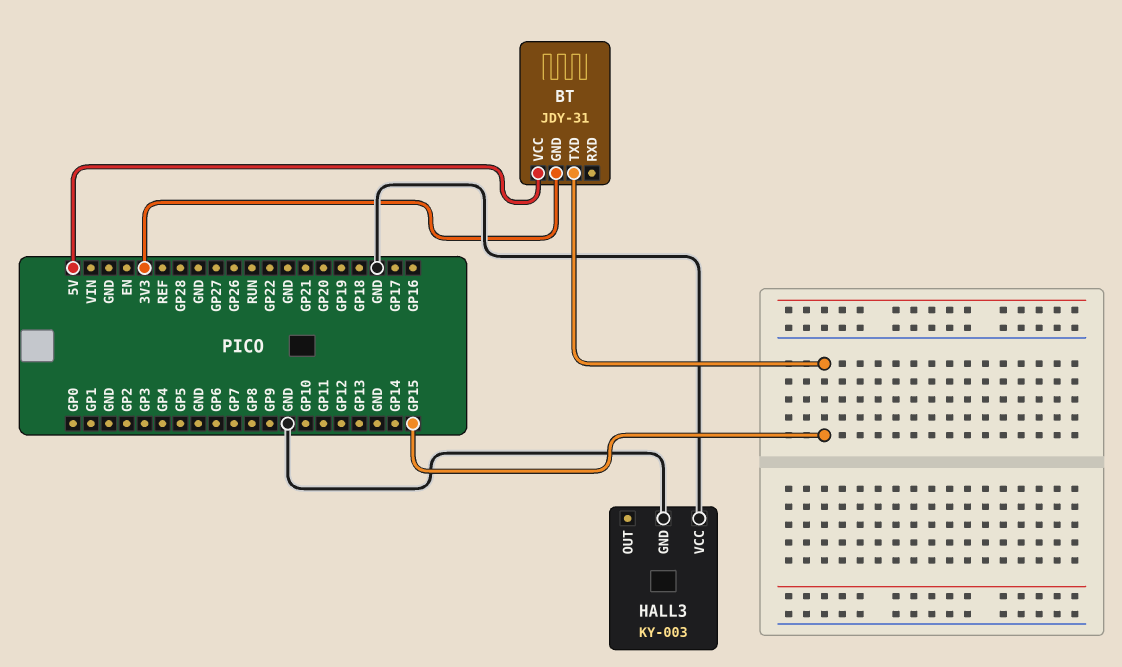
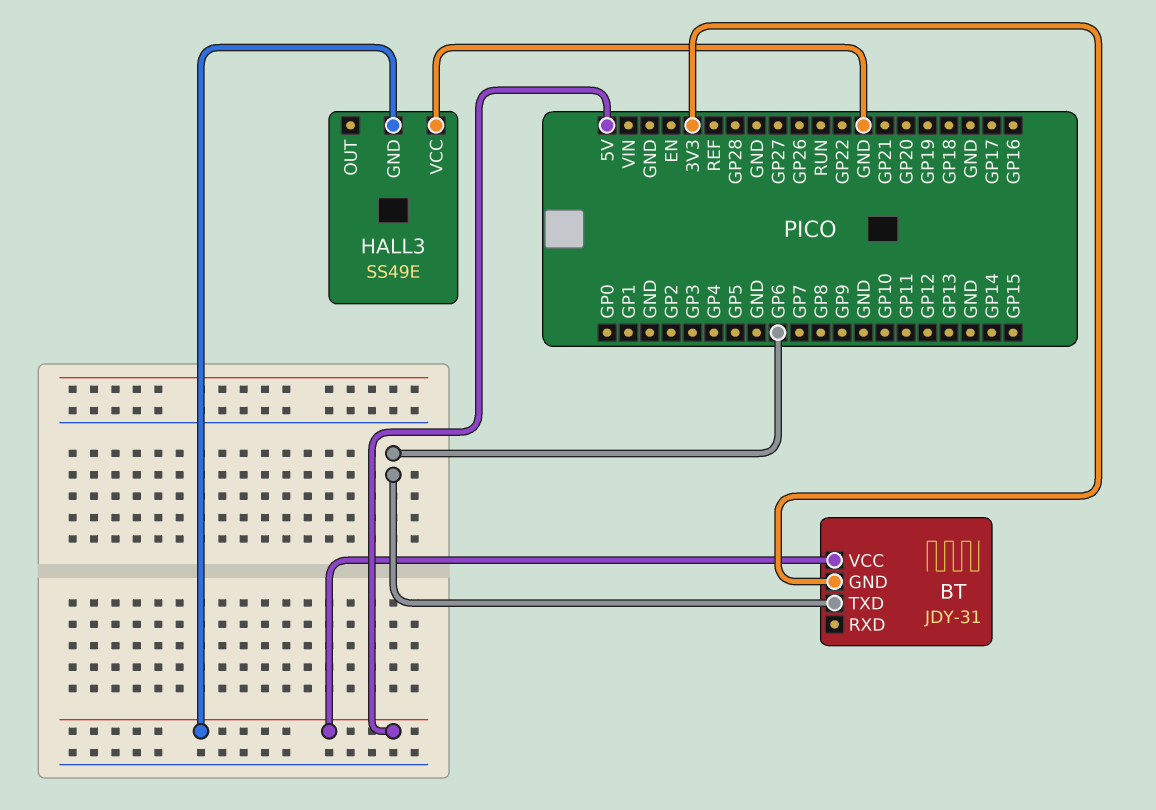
BT pin TXD: GP15 -> GP6
HALL3: KY-003 -> SS49E
HALL3 pin GND: GND -> 5V

